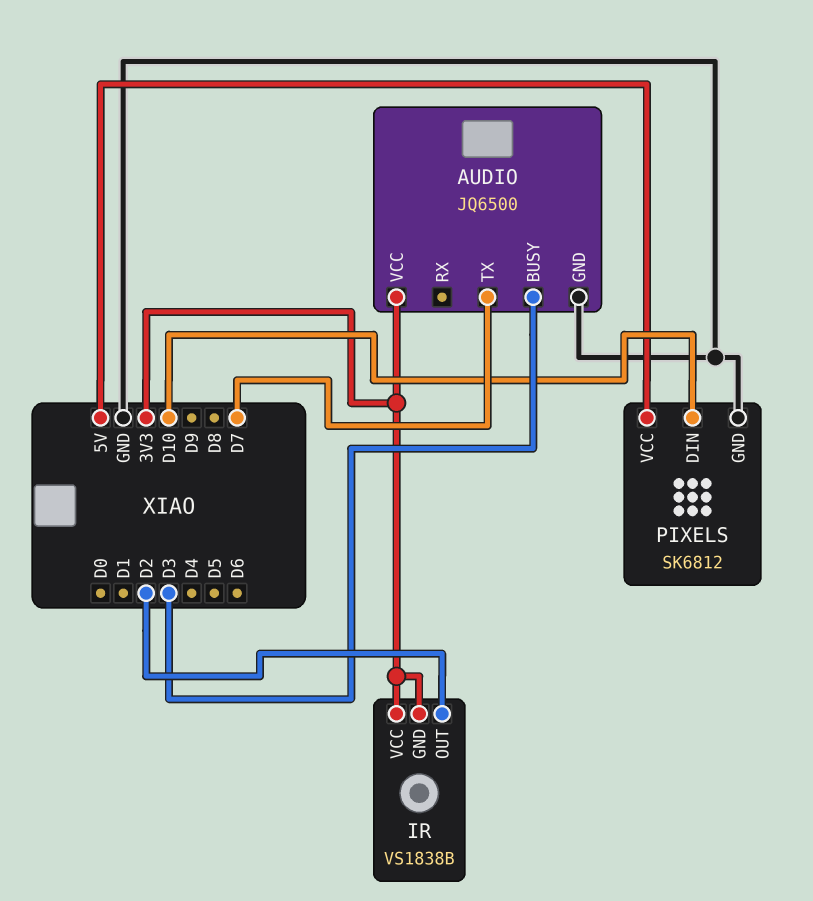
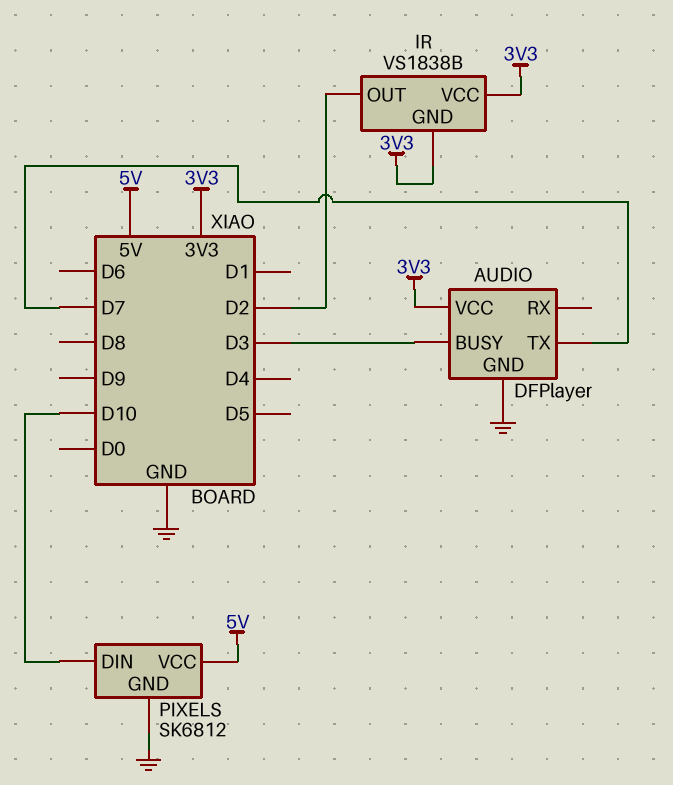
AUDIO: JQ6500 -> DFPlayer

